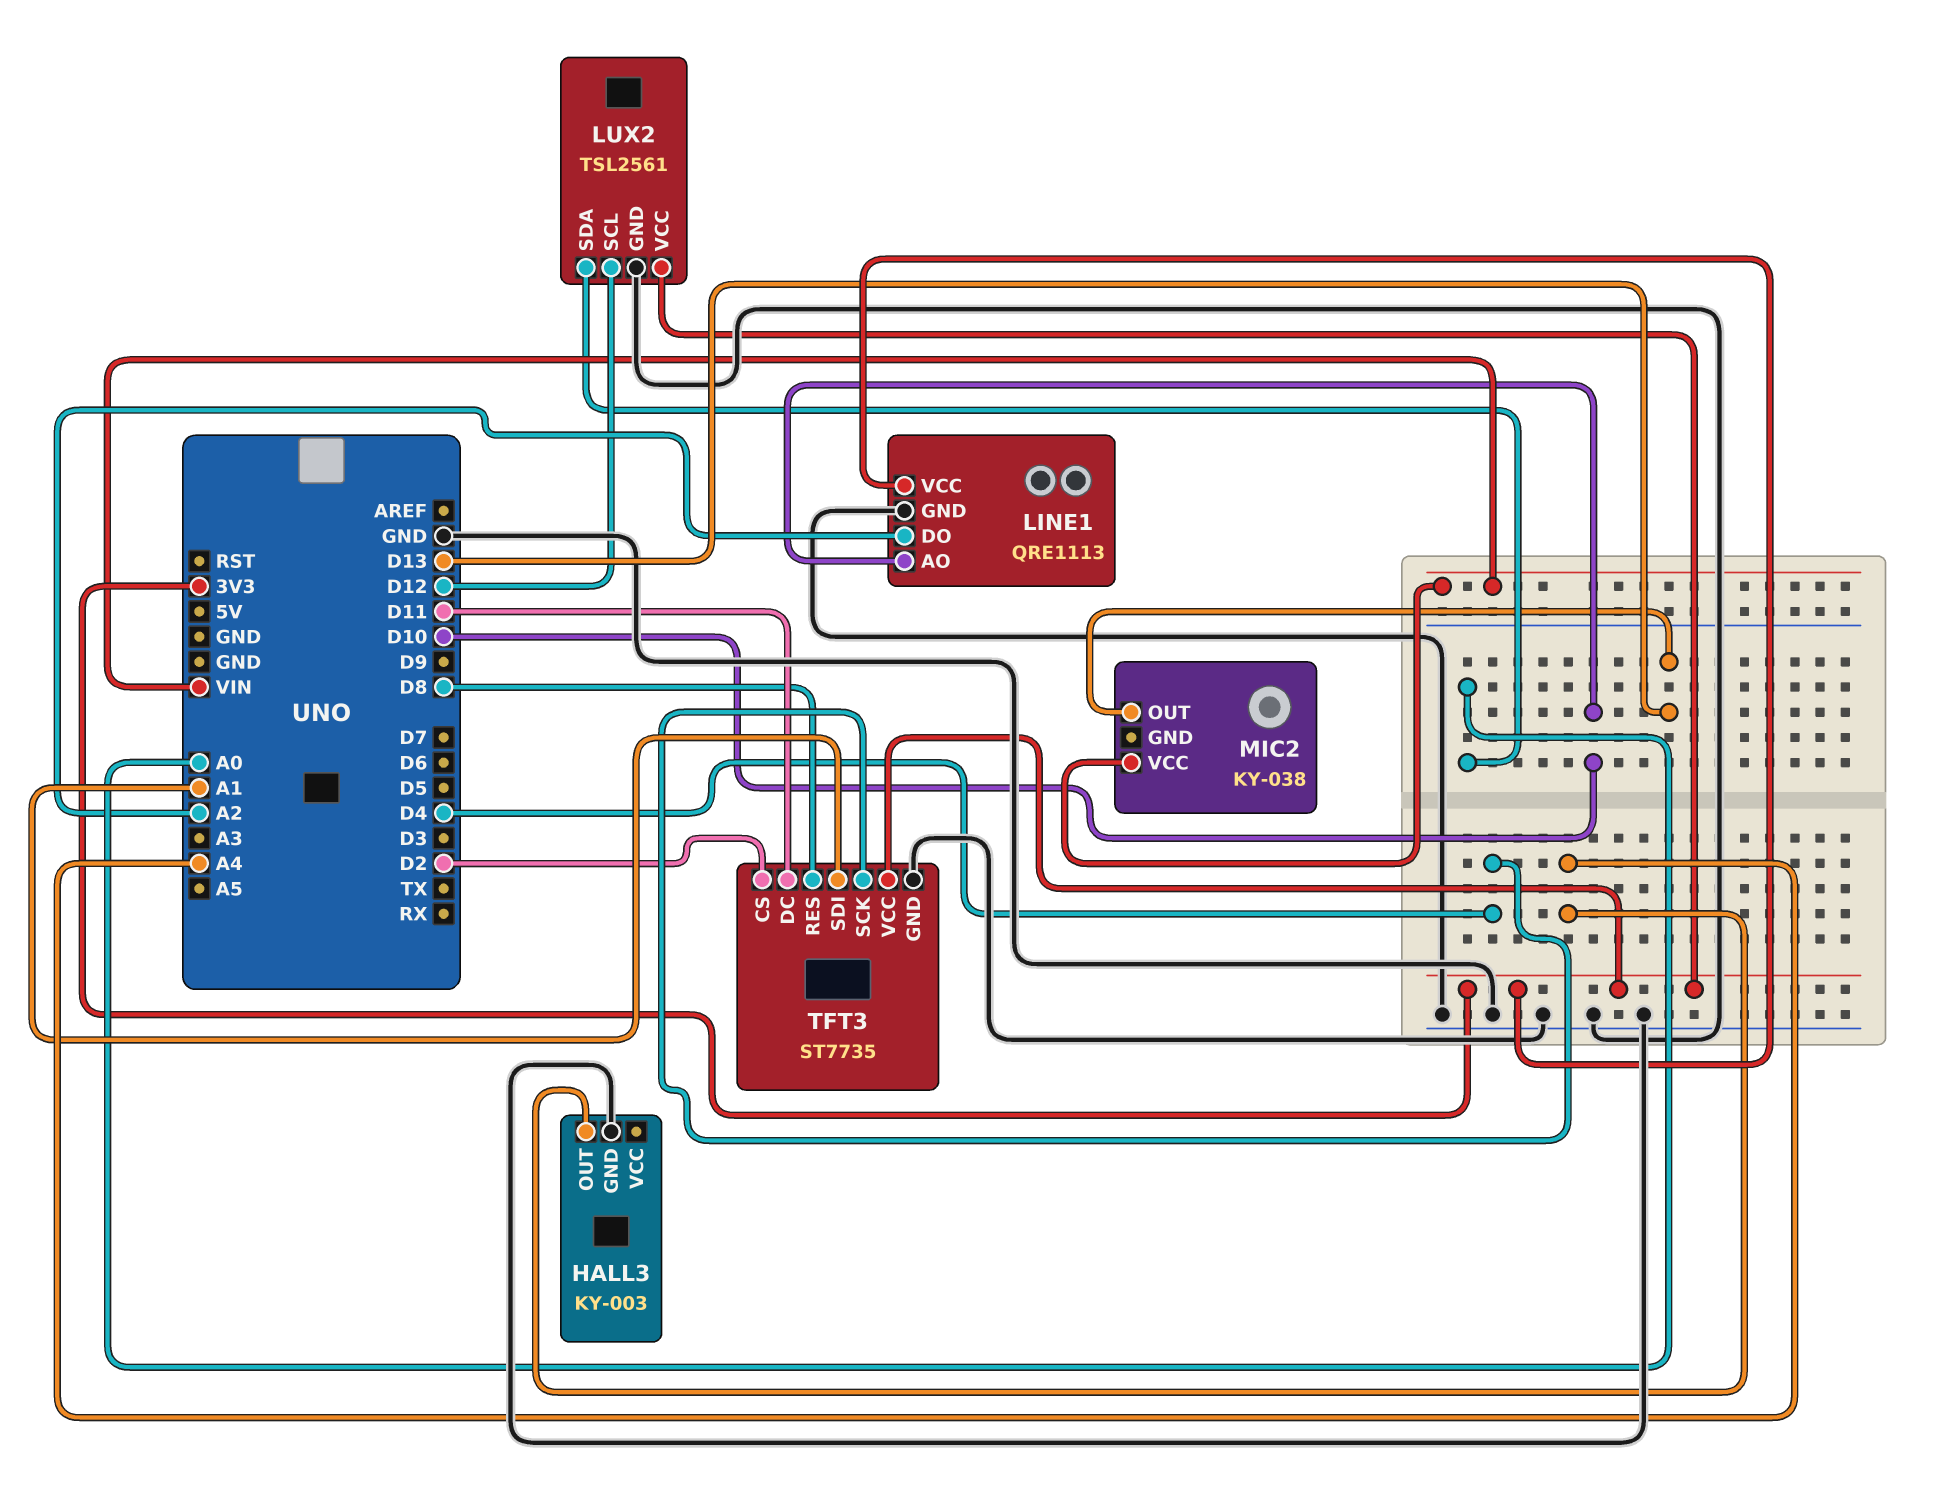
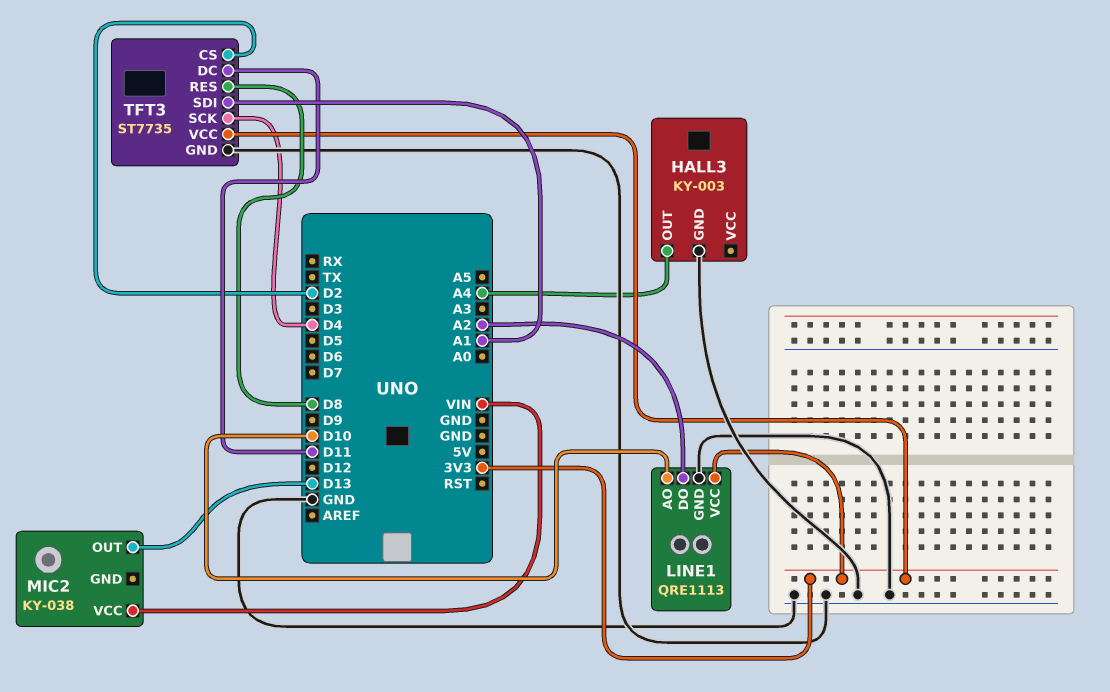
LUX2: TSL2561 -> none
LUX2 pin GND: GND -> none
LUX2 pin SCL: D12 -> none
LUX2 pin SDA: A0 -> none
LUX2 pin VCC: 3V3 -> none

